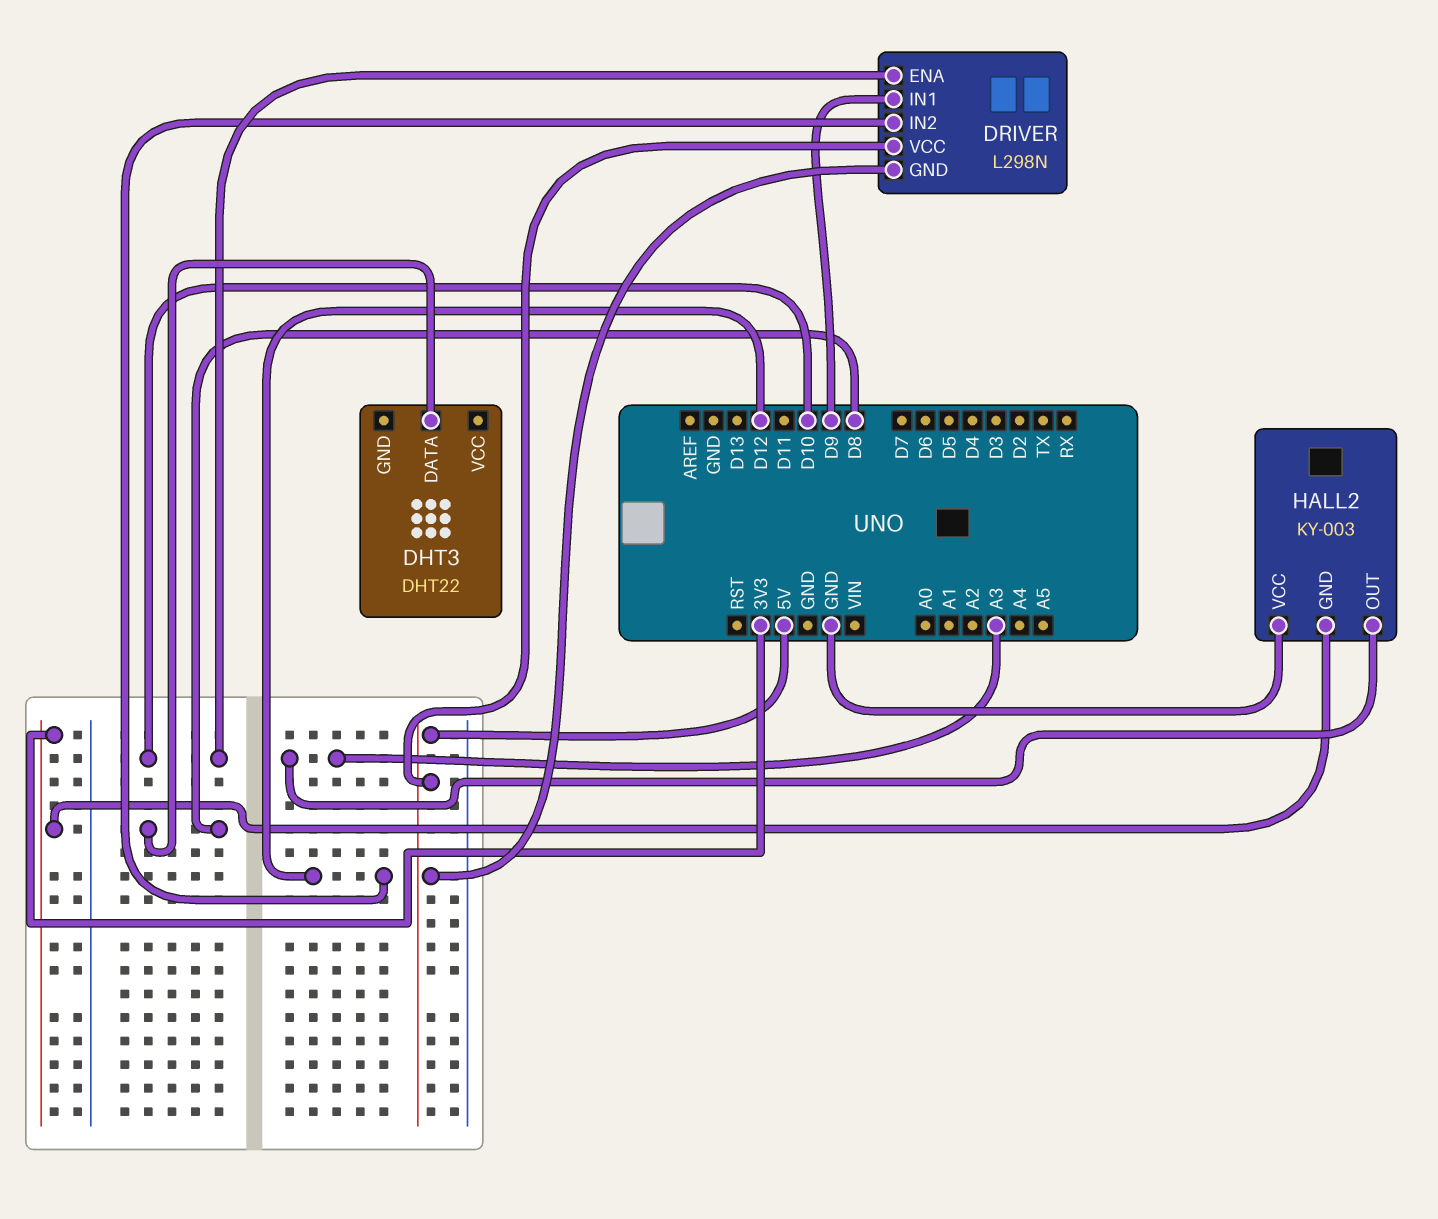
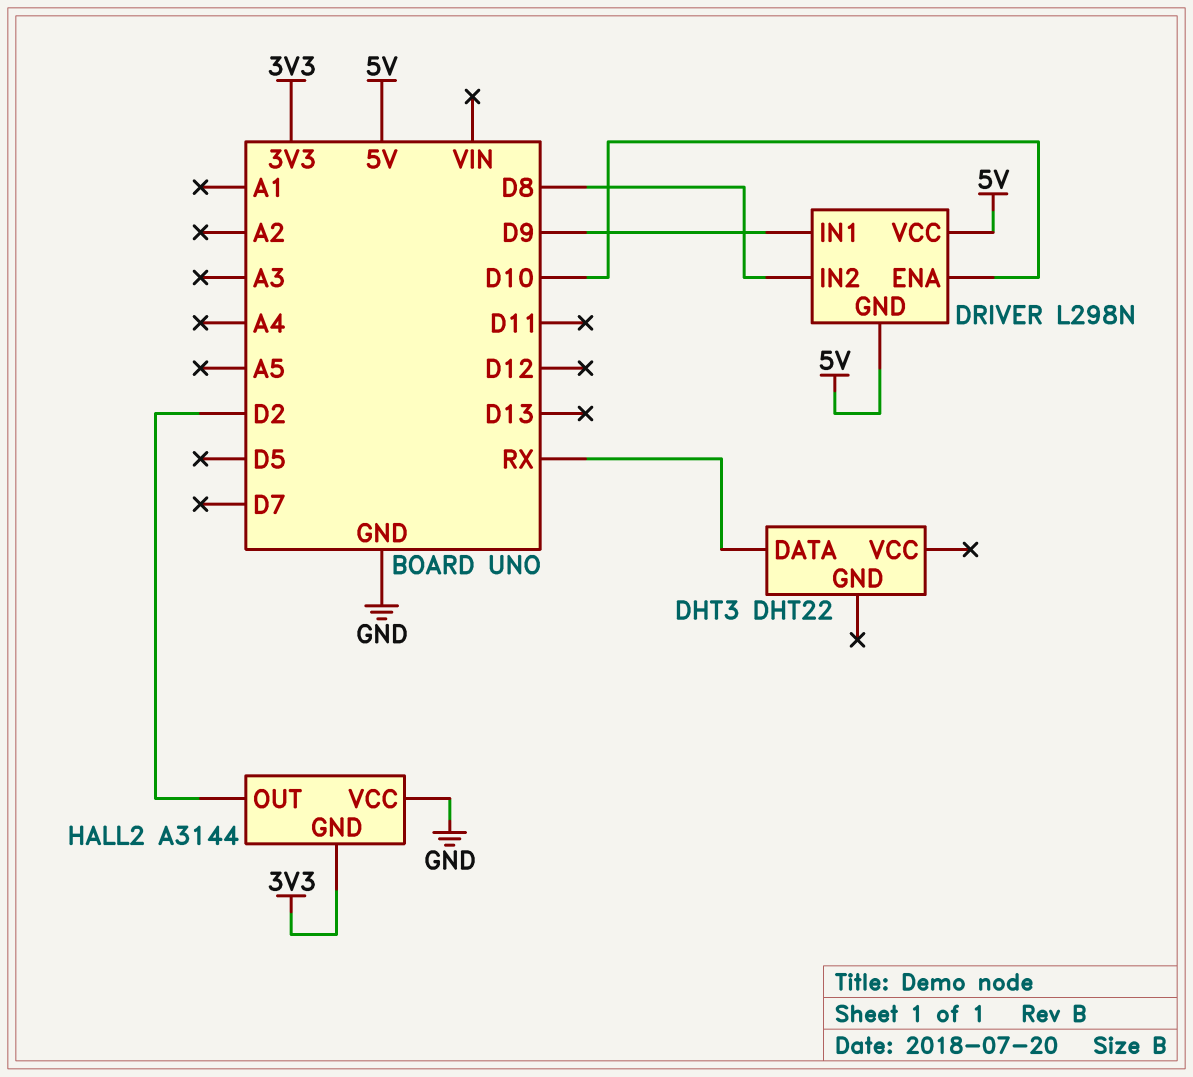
DHT3 pin DATA: D8 -> RX
DRIVER pin IN2: D12 -> D8
HALL2: KY-003 -> A3144
HALL2 pin OUT: A3 -> D2

